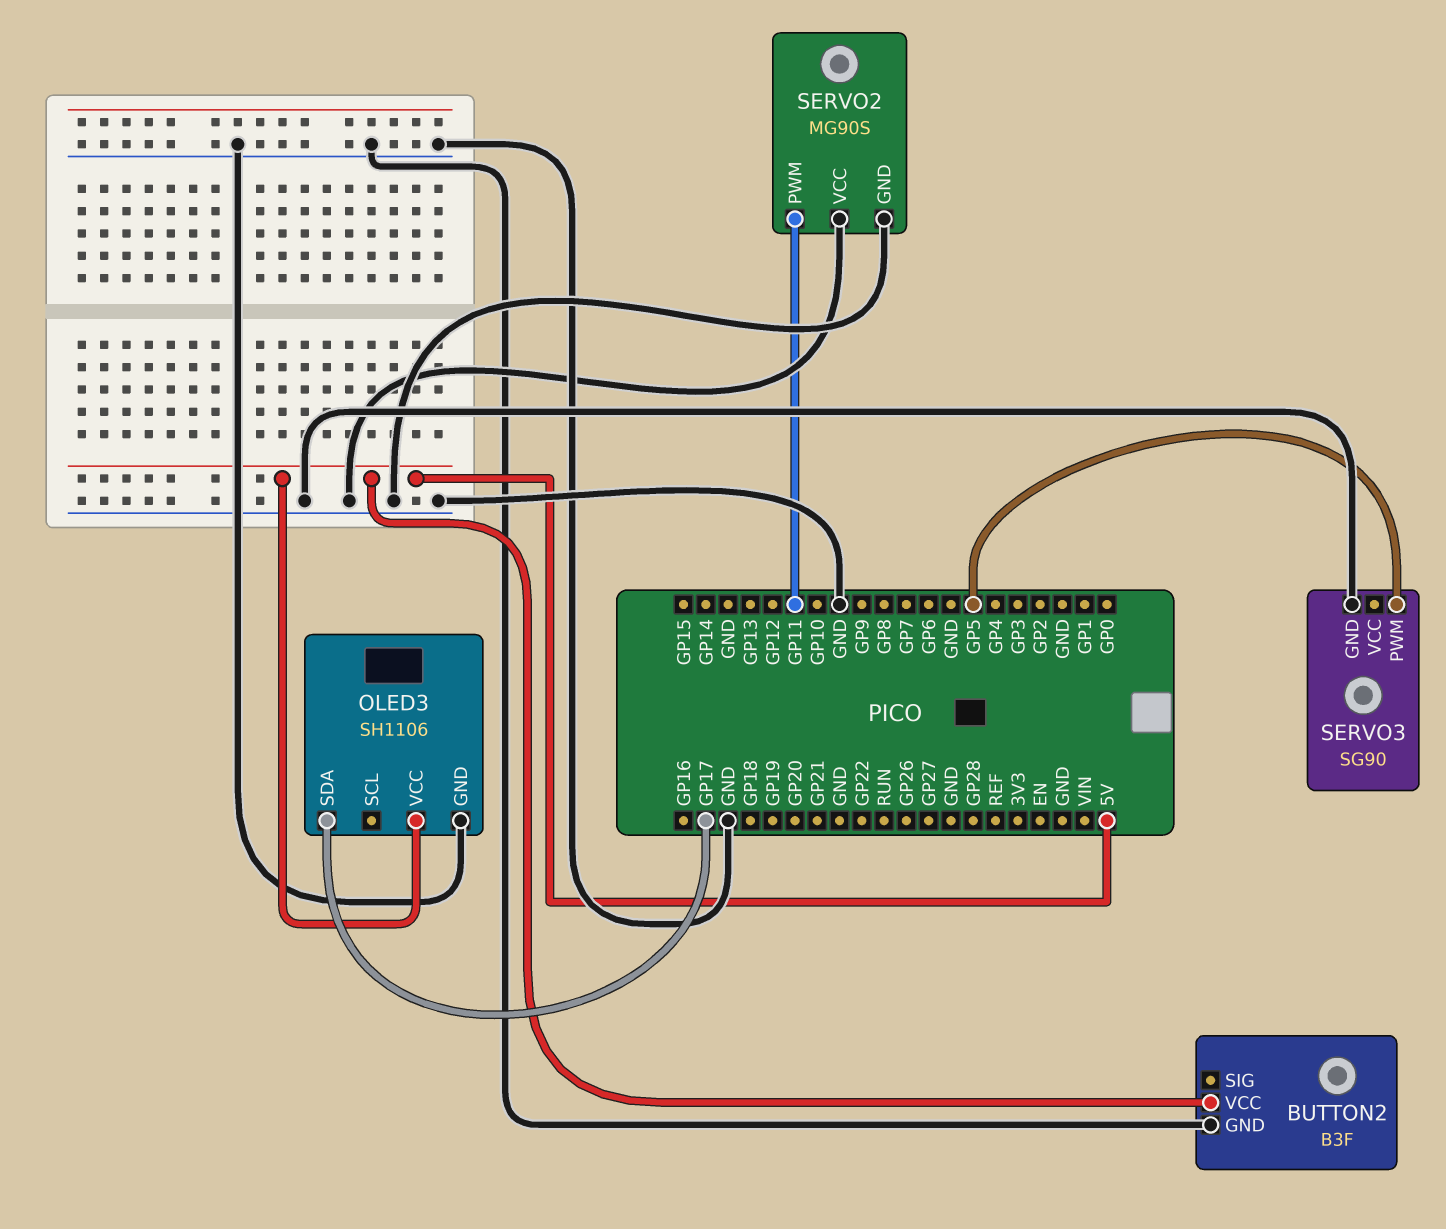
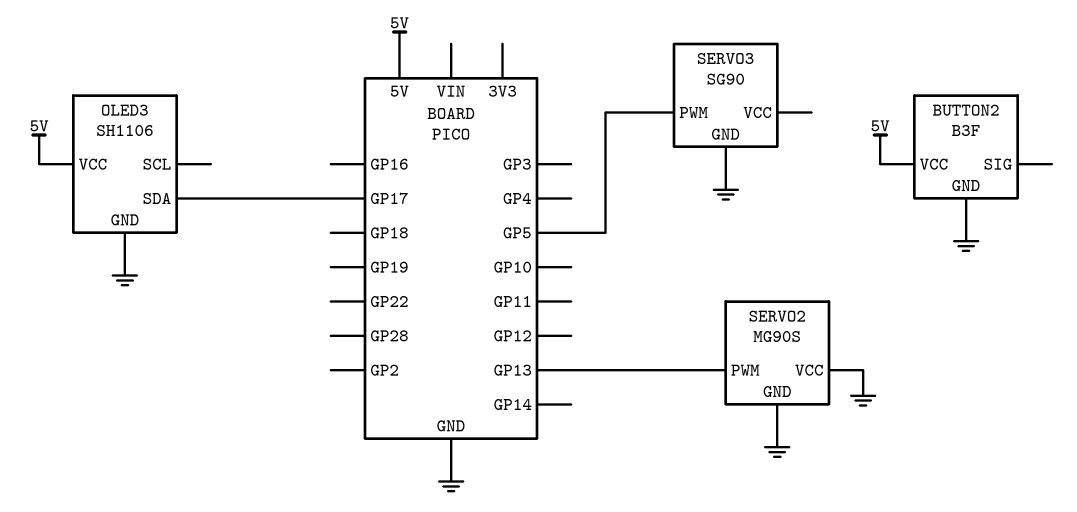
SERVO2 pin PWM: GP11 -> GP13

